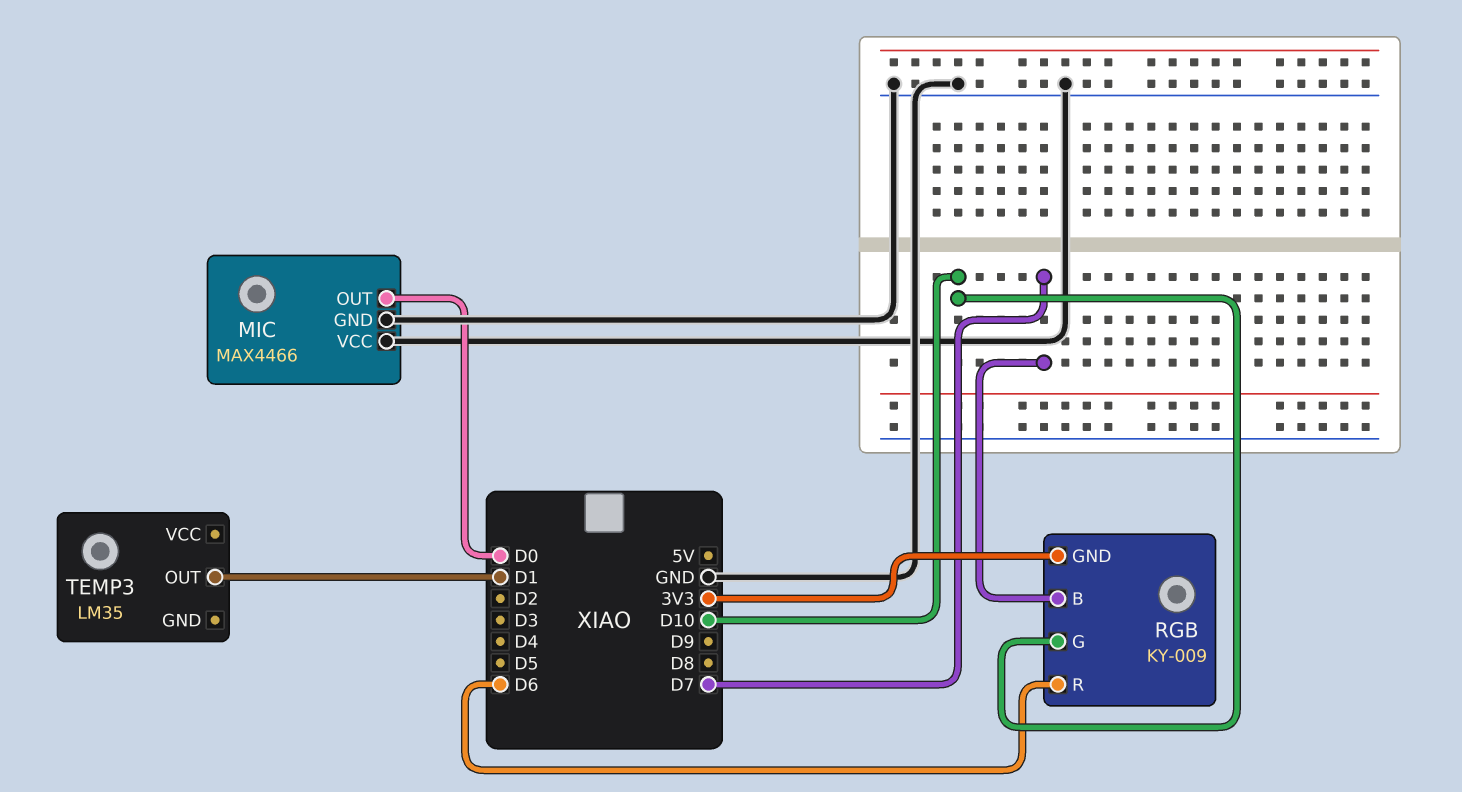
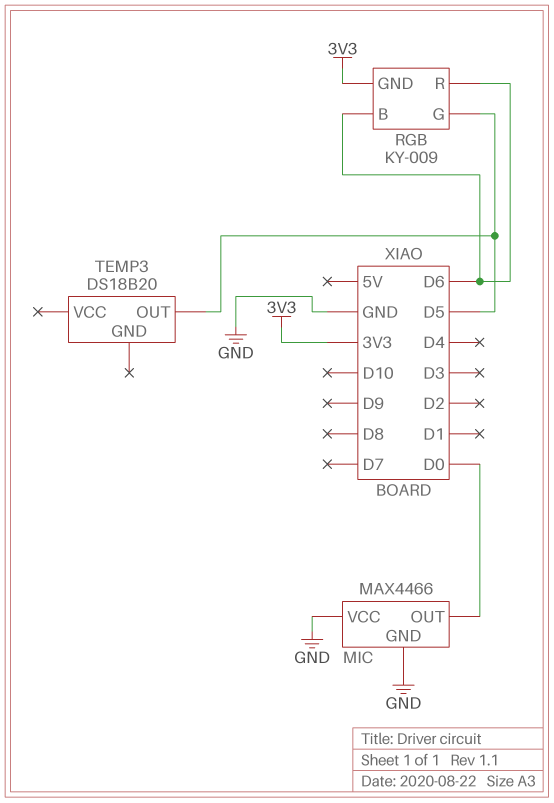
RGB pin B: D7 -> D6
RGB pin G: D10 -> D5
TEMP3: LM35 -> DS18B20
TEMP3 pin OUT: D1 -> D5

